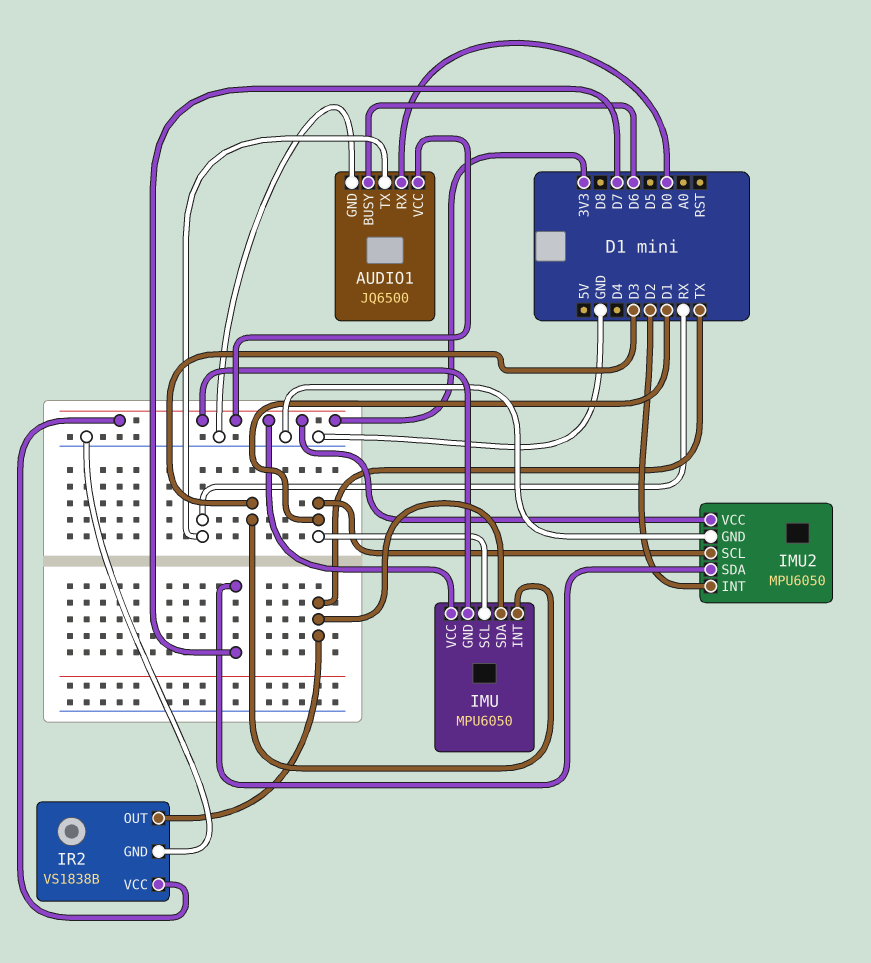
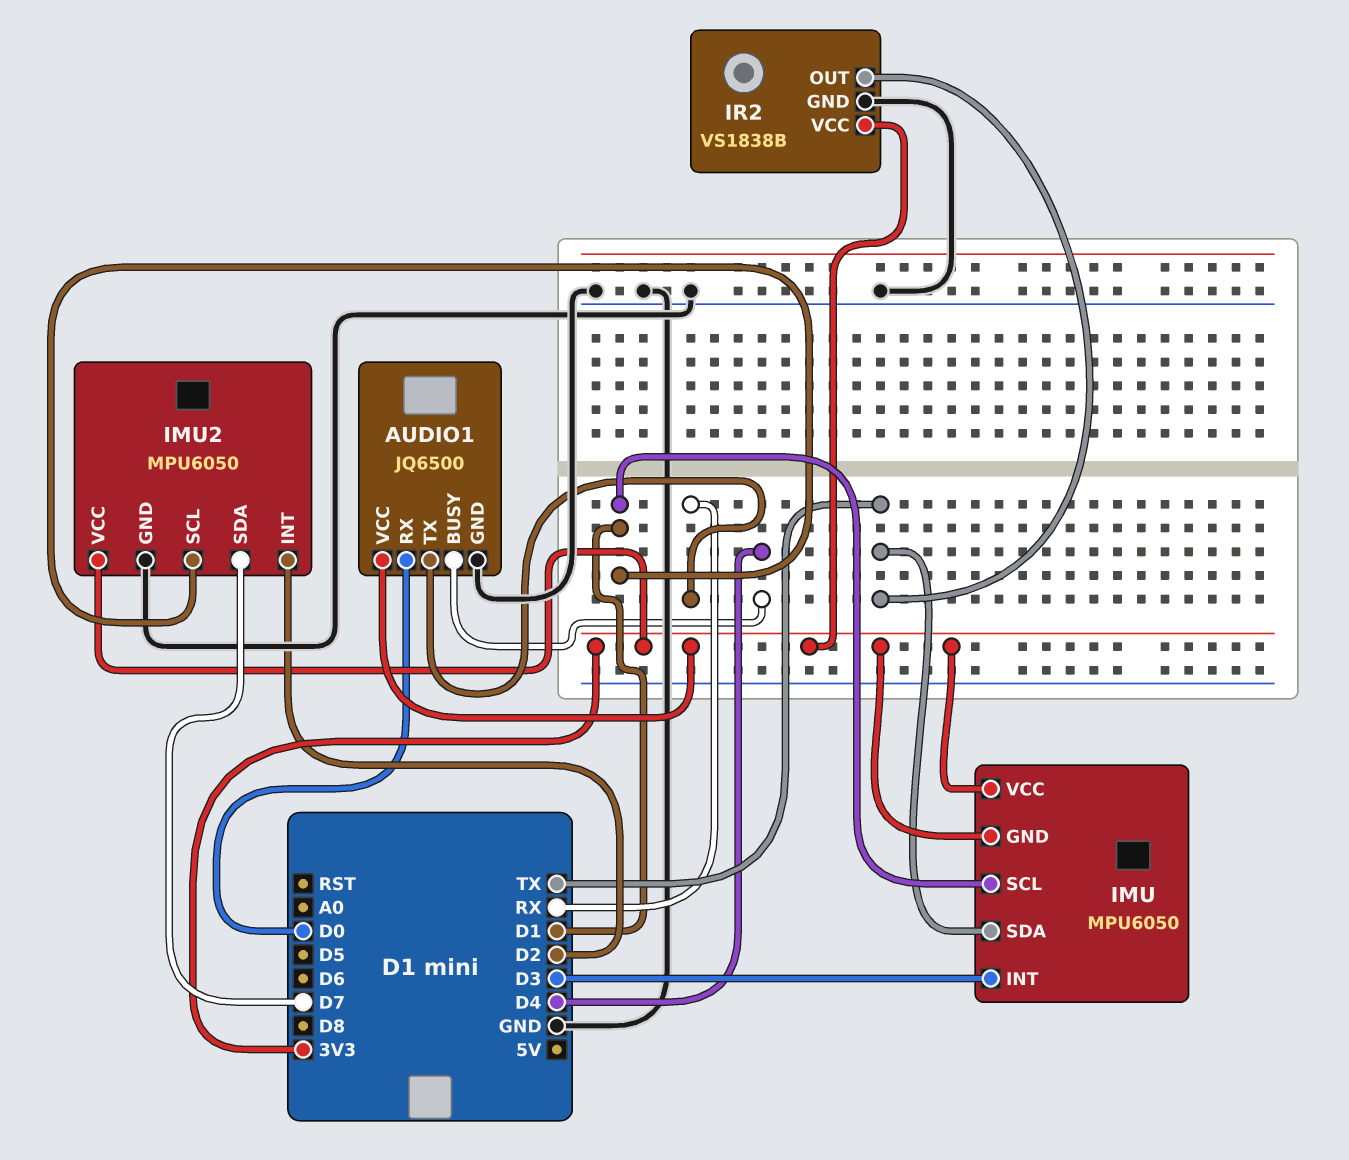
AUDIO1 pin BUSY: D6 -> D4

